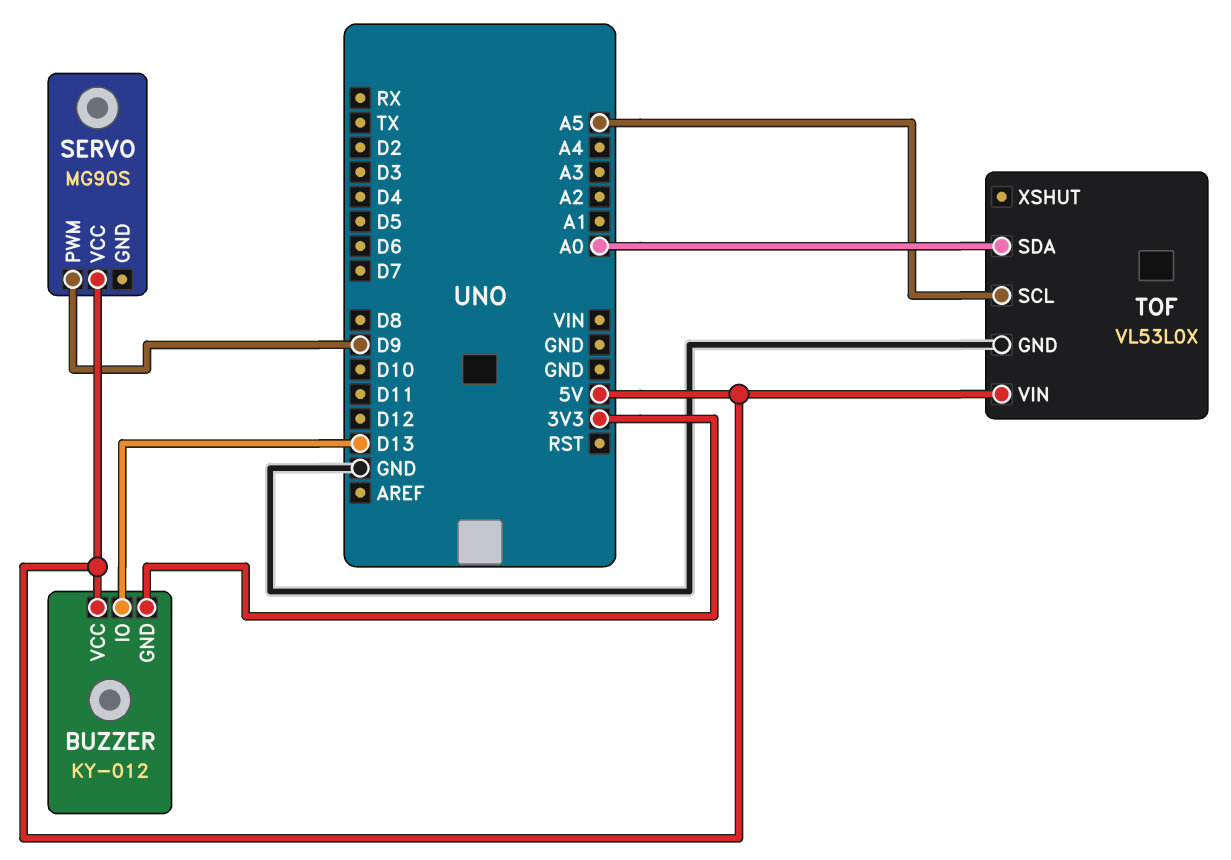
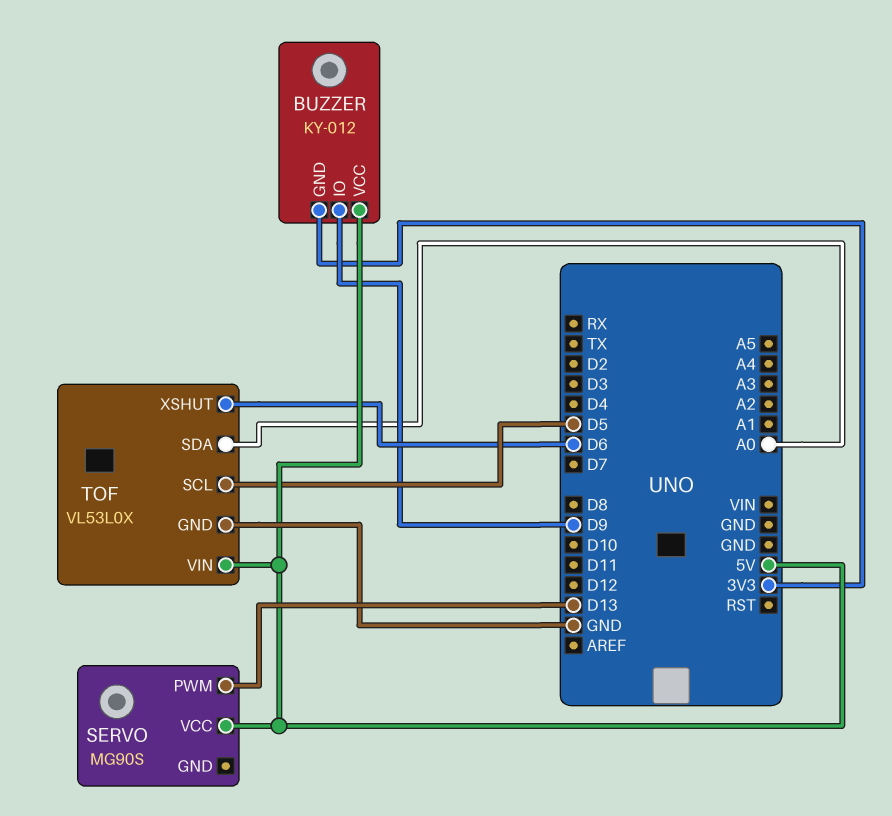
BUZZER pin IO: D13 -> D9
SERVO pin PWM: D9 -> D13
TOF pin SCL: A5 -> D5
TOF pin XSHUT: none -> D6

